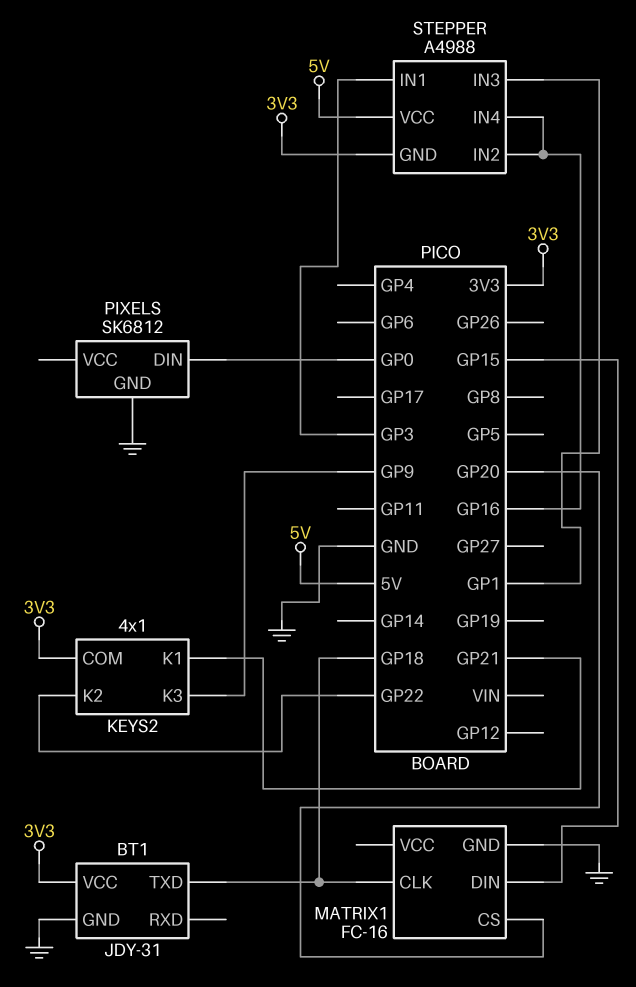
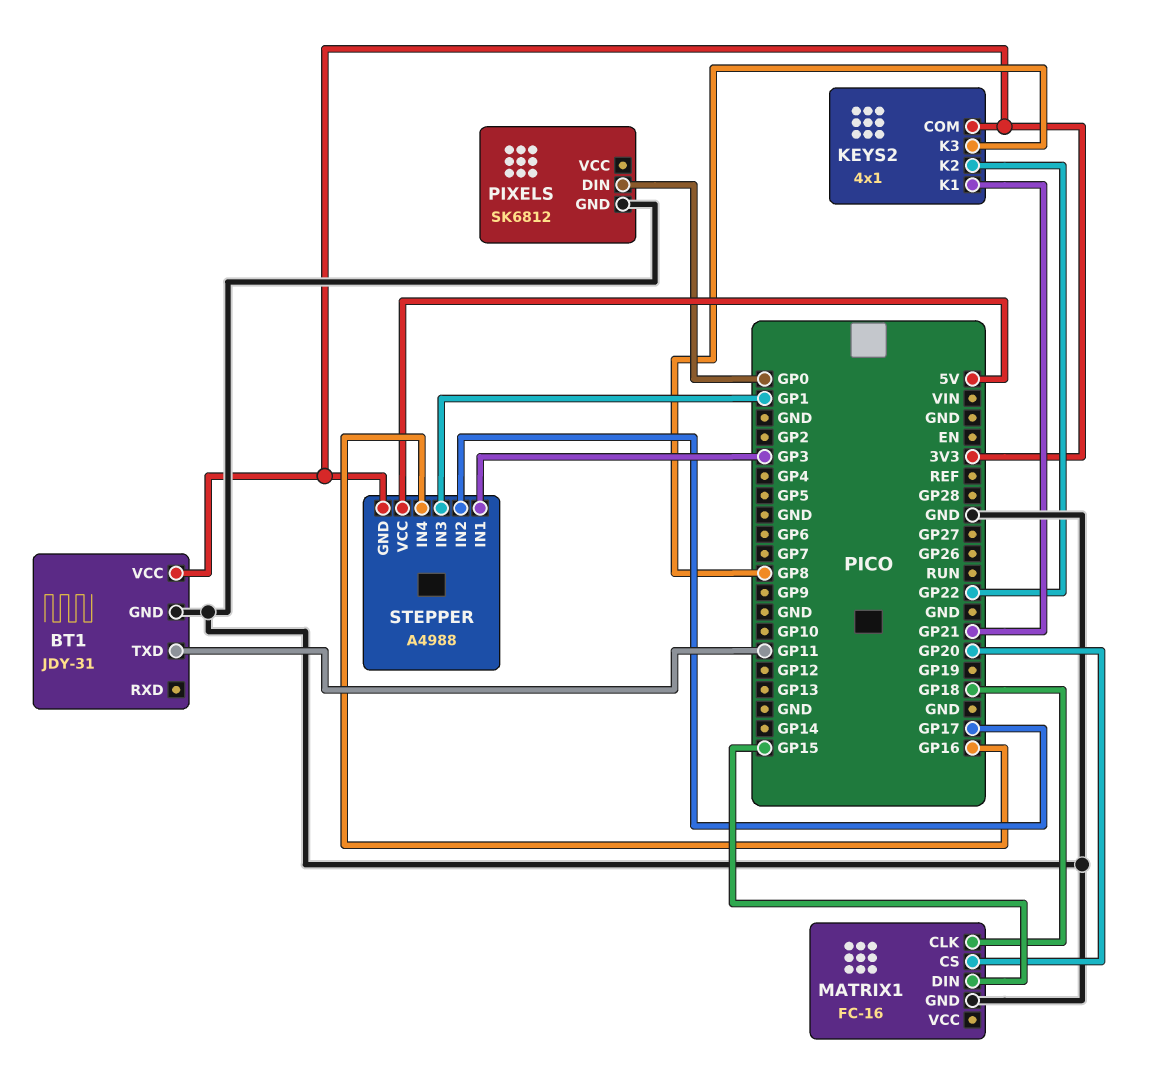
BT1 pin TXD: GP18 -> GP11
KEYS2 pin K3: GP9 -> GP8
STEPPER pin IN2: GP16 -> GP17

